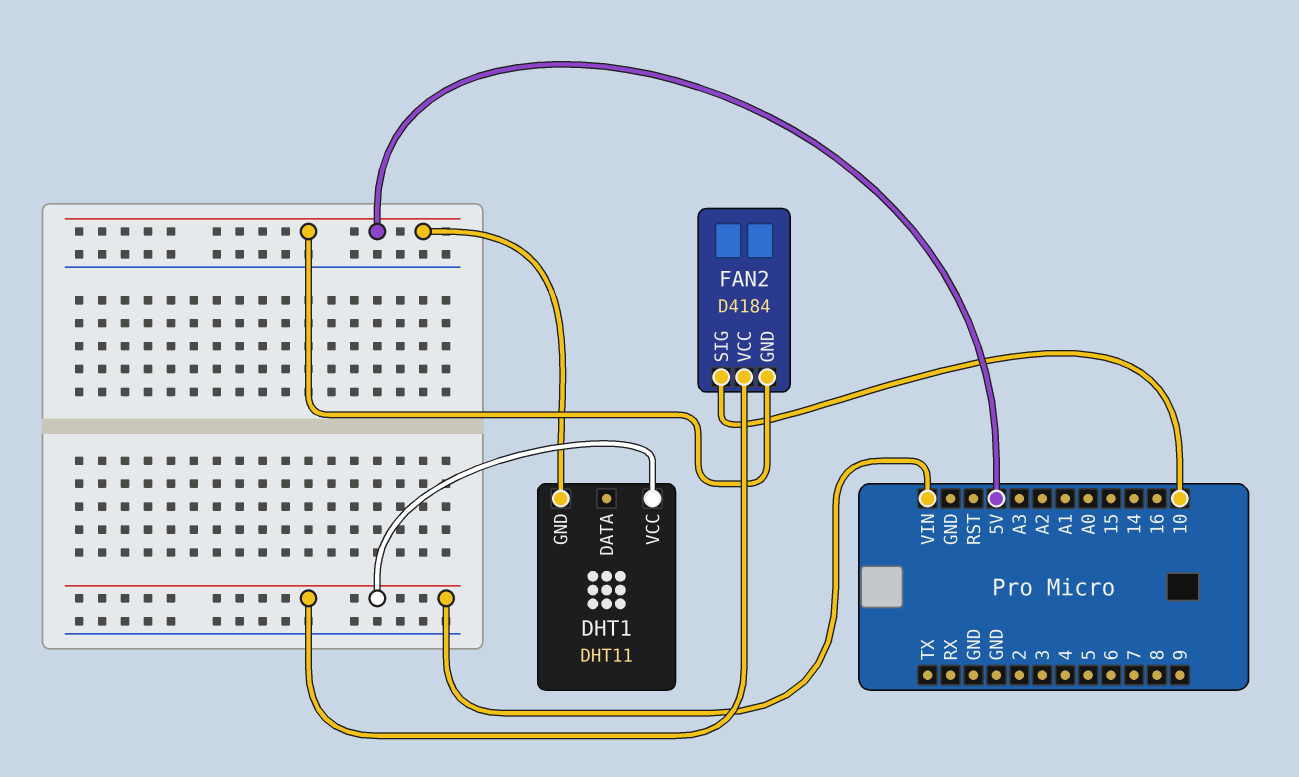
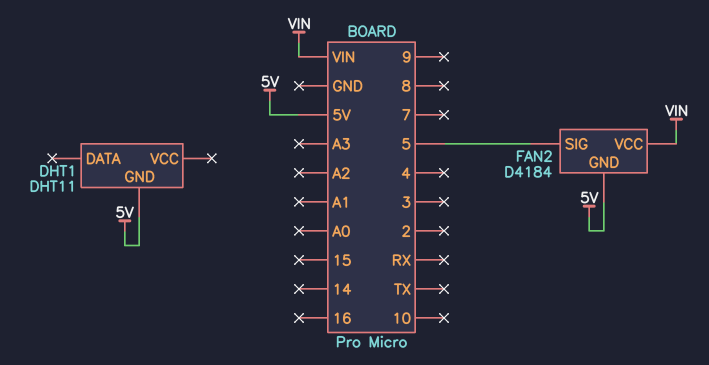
DHT1 pin VCC: VIN -> none
FAN2 pin SIG: 10 -> 5

